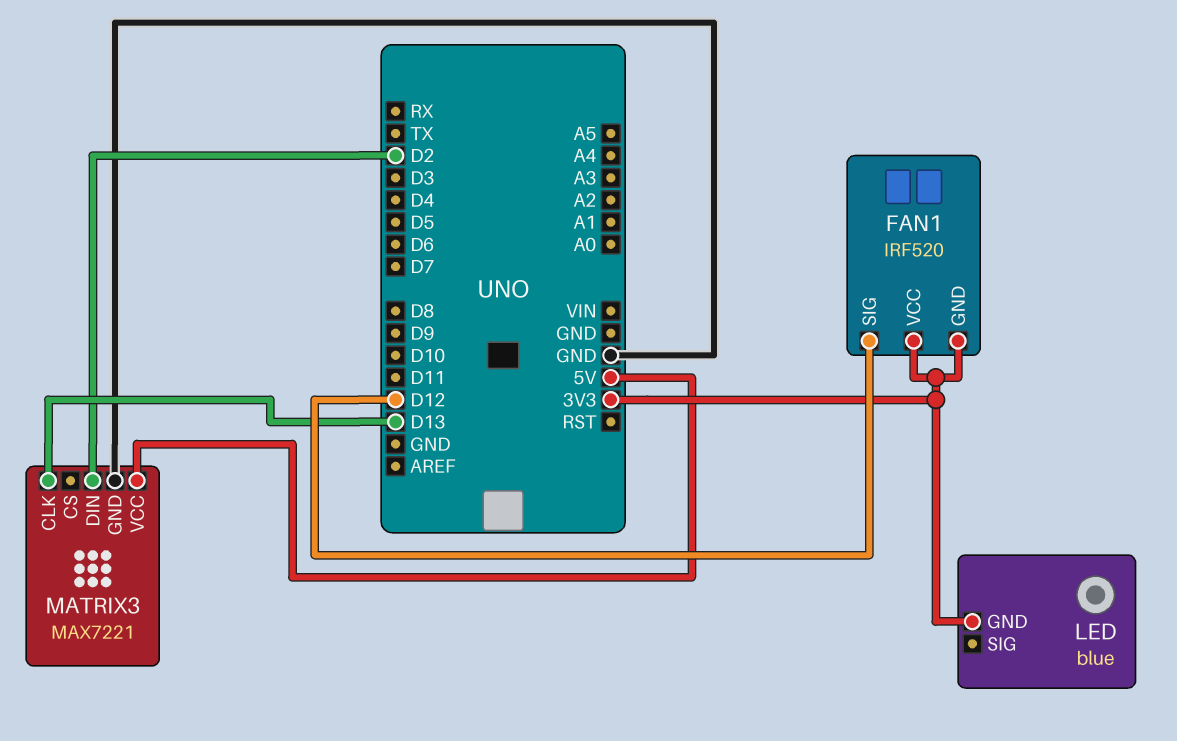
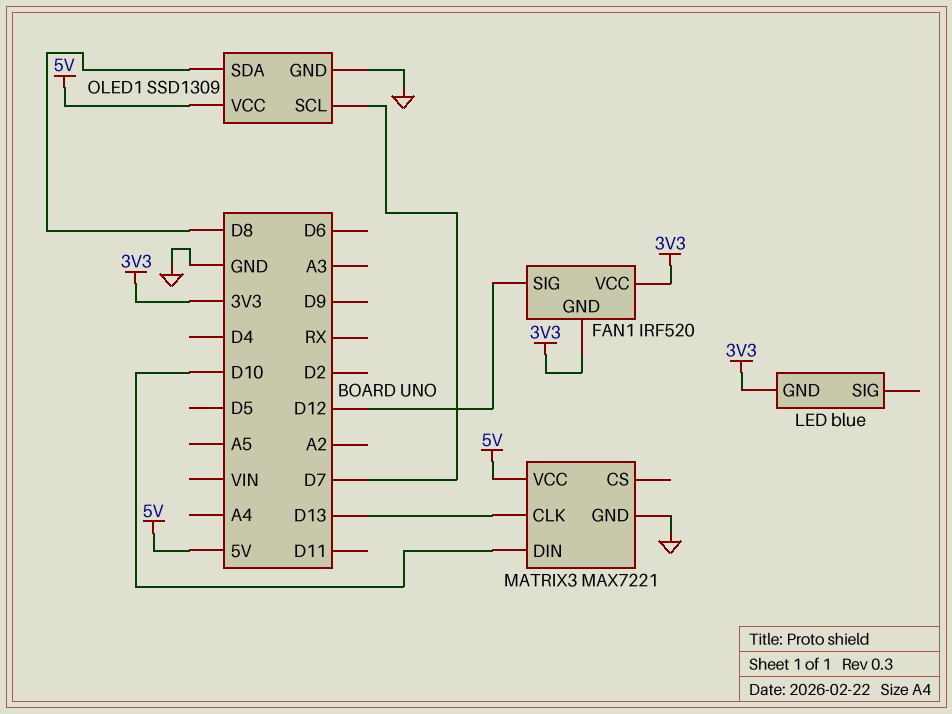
MATRIX3 pin DIN: D2 -> D10
OLED1: none -> SSD1309
OLED1 pin GND: none -> GND
OLED1 pin SCL: none -> D7
OLED1 pin SDA: none -> D8
OLED1 pin VCC: none -> 5V

